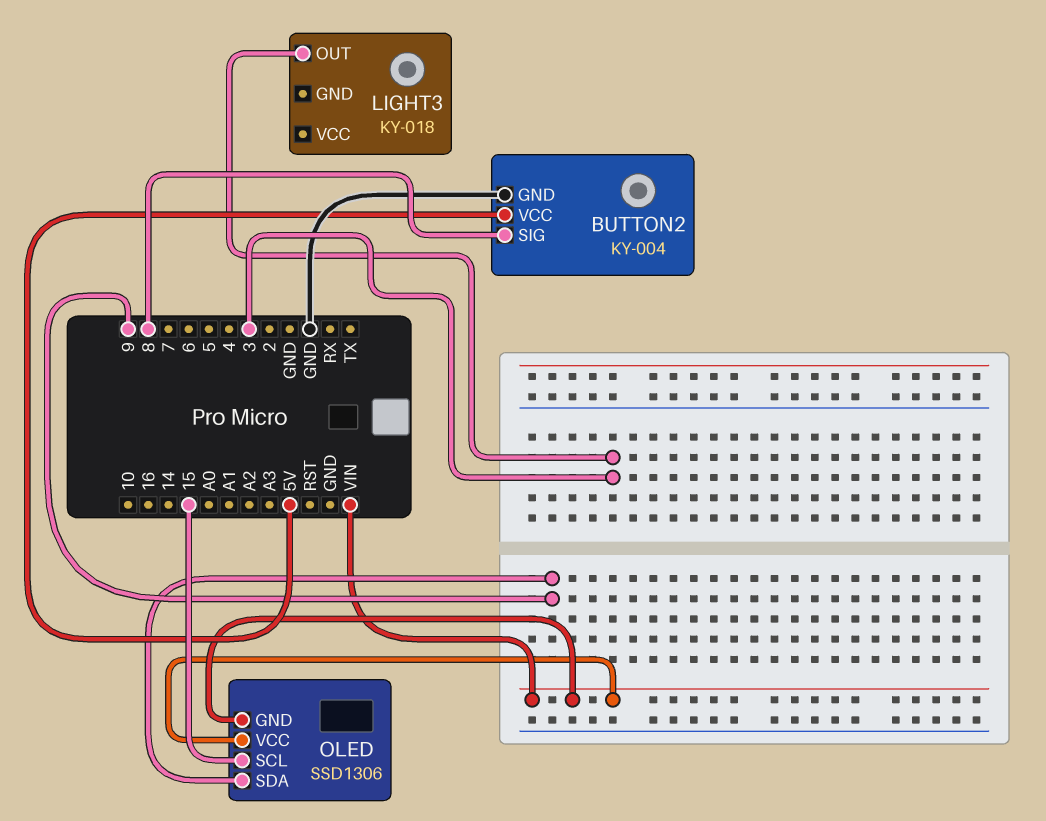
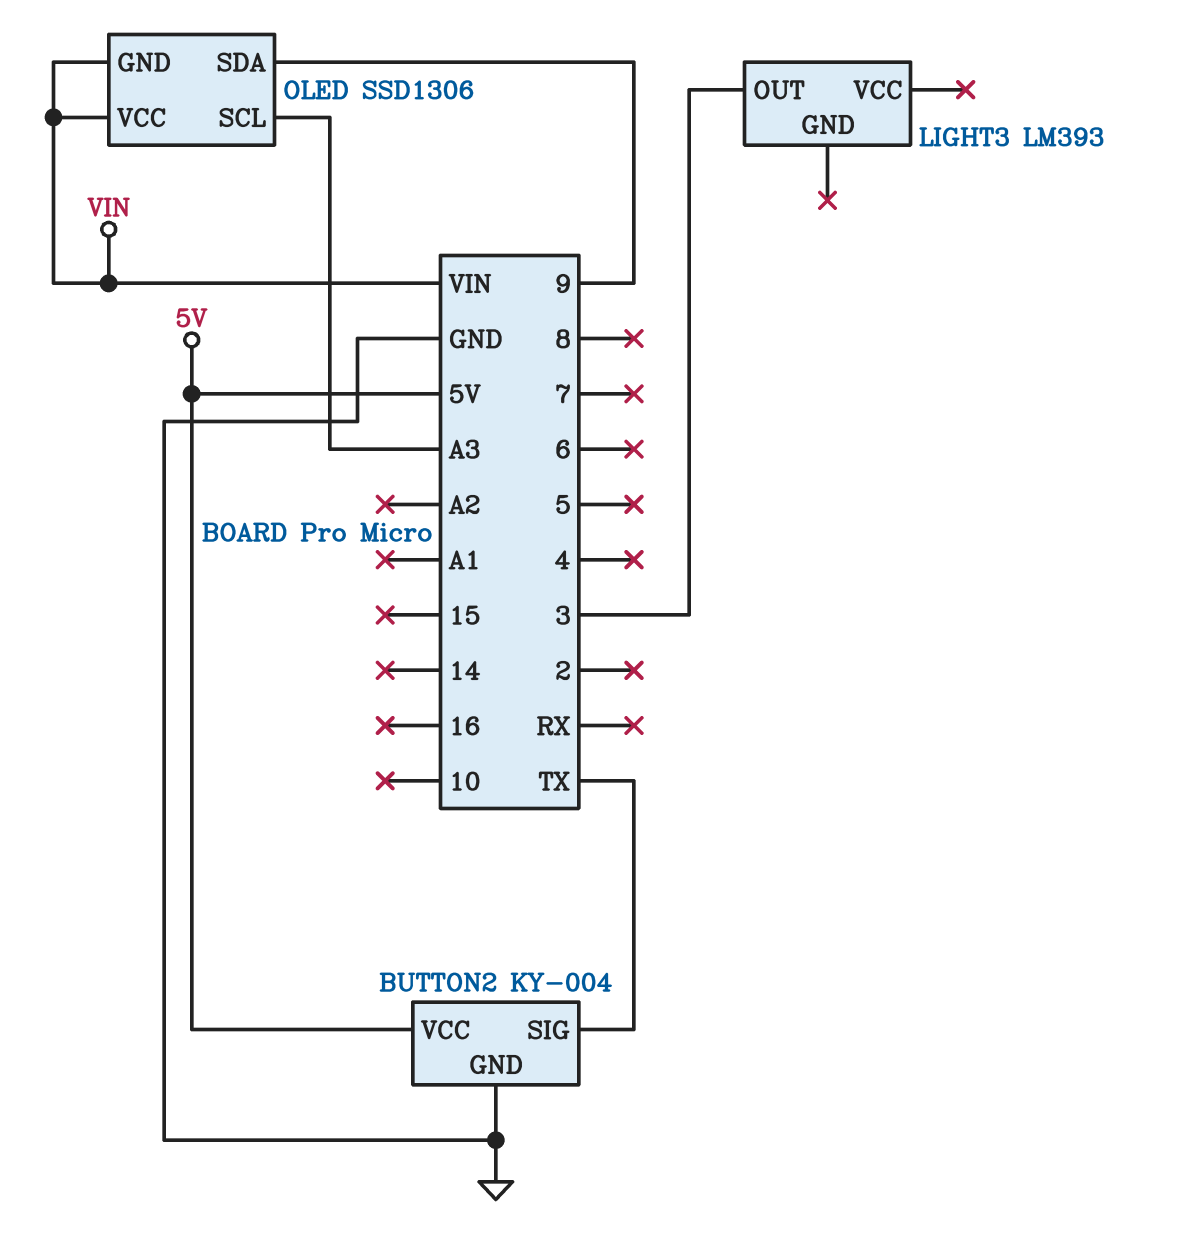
BUTTON2 pin SIG: 8 -> TX
LIGHT3: KY-018 -> LM393
OLED pin SCL: 15 -> A3

